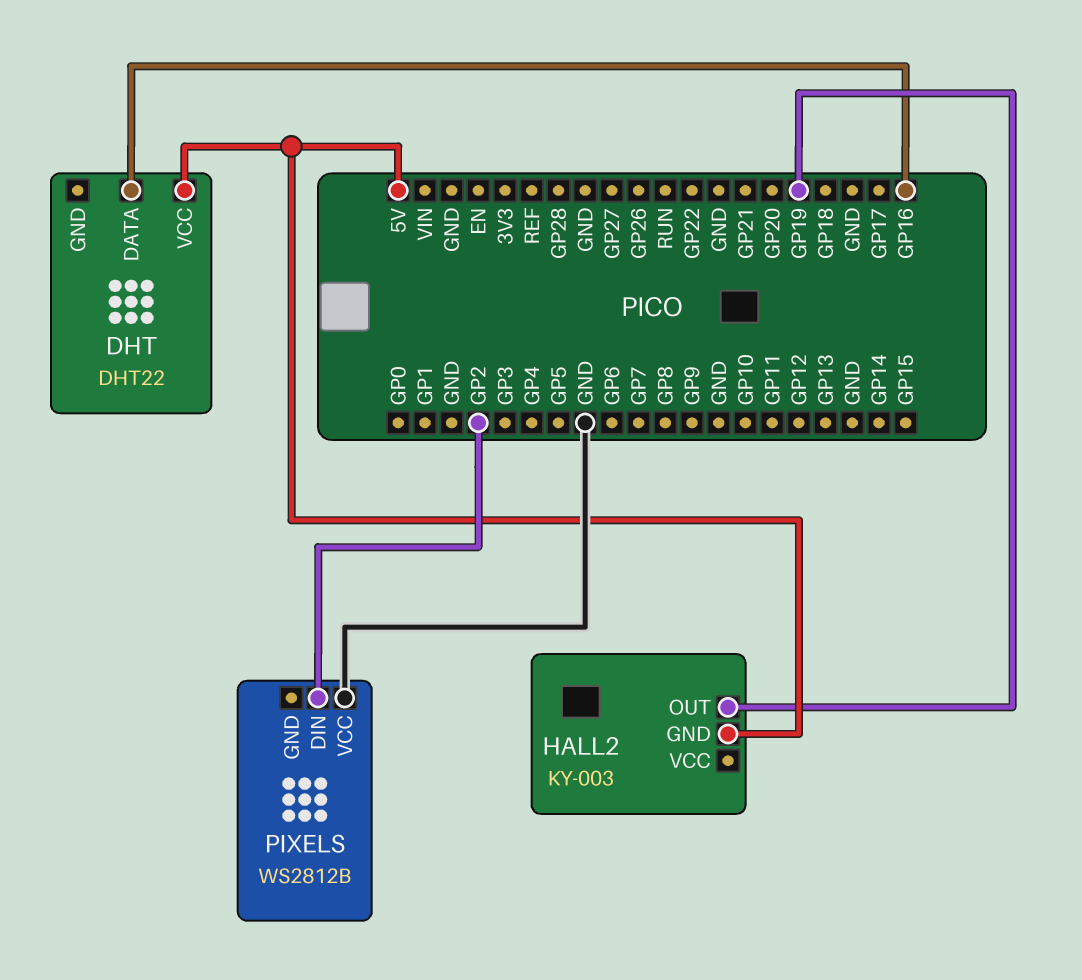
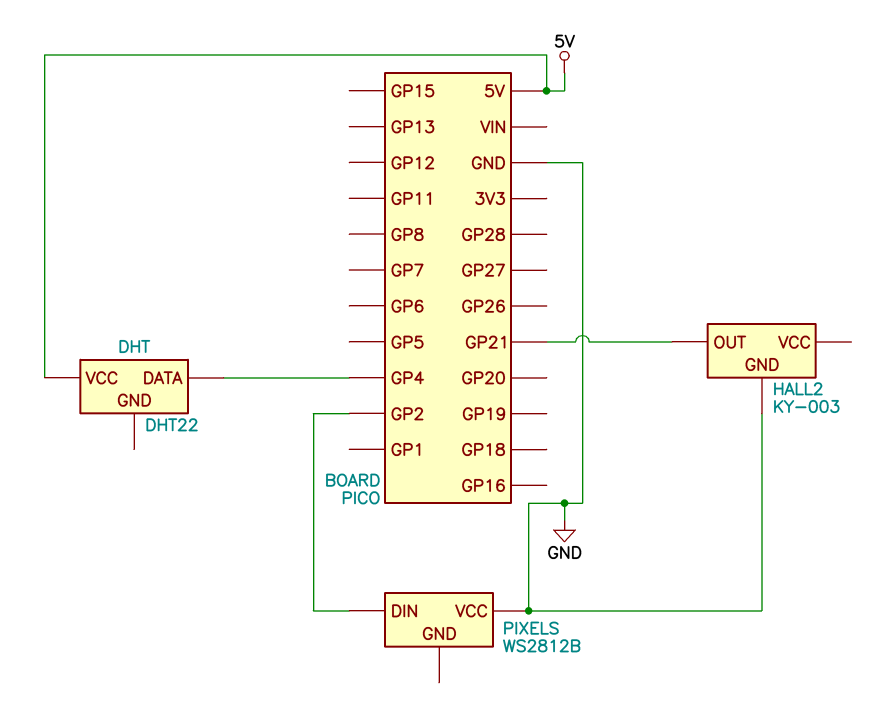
DHT pin DATA: GP16 -> GP4
HALL2 pin GND: 5V -> GND
HALL2 pin OUT: GP19 -> GP21

